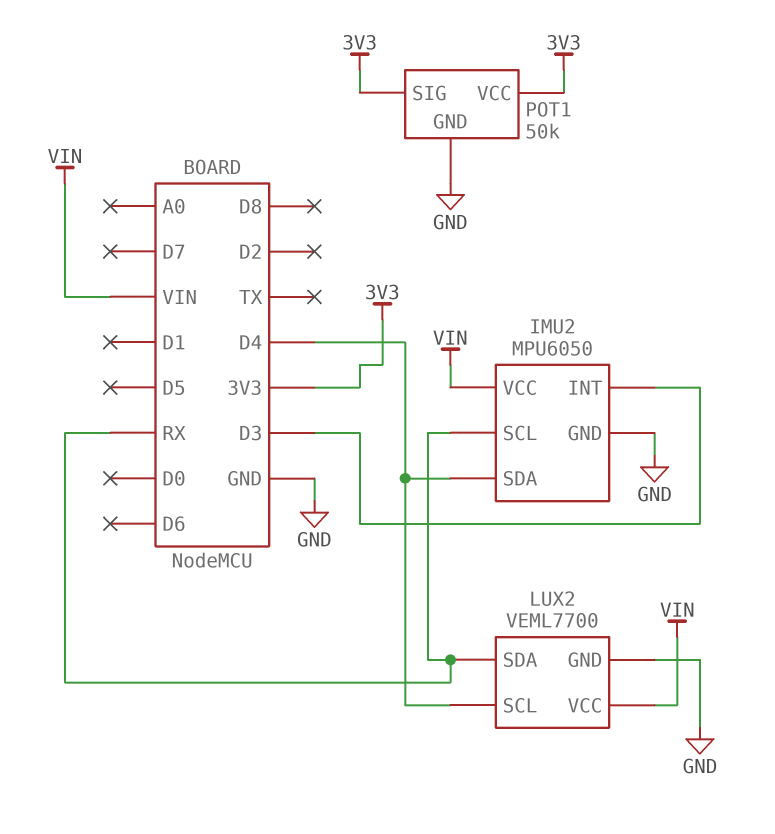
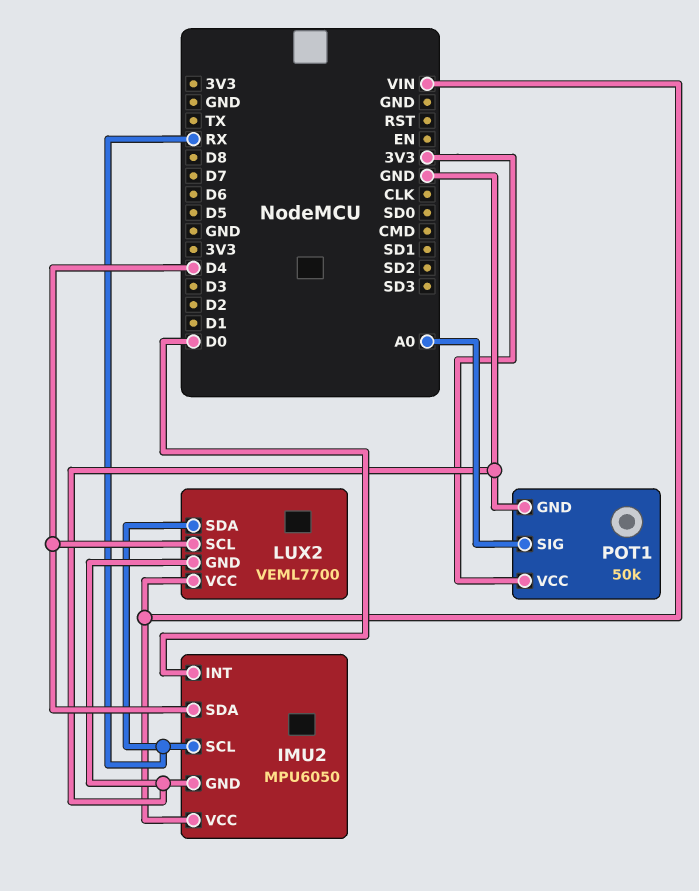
IMU2 pin INT: D3 -> D0
POT1 pin SIG: 3V3 -> A0

